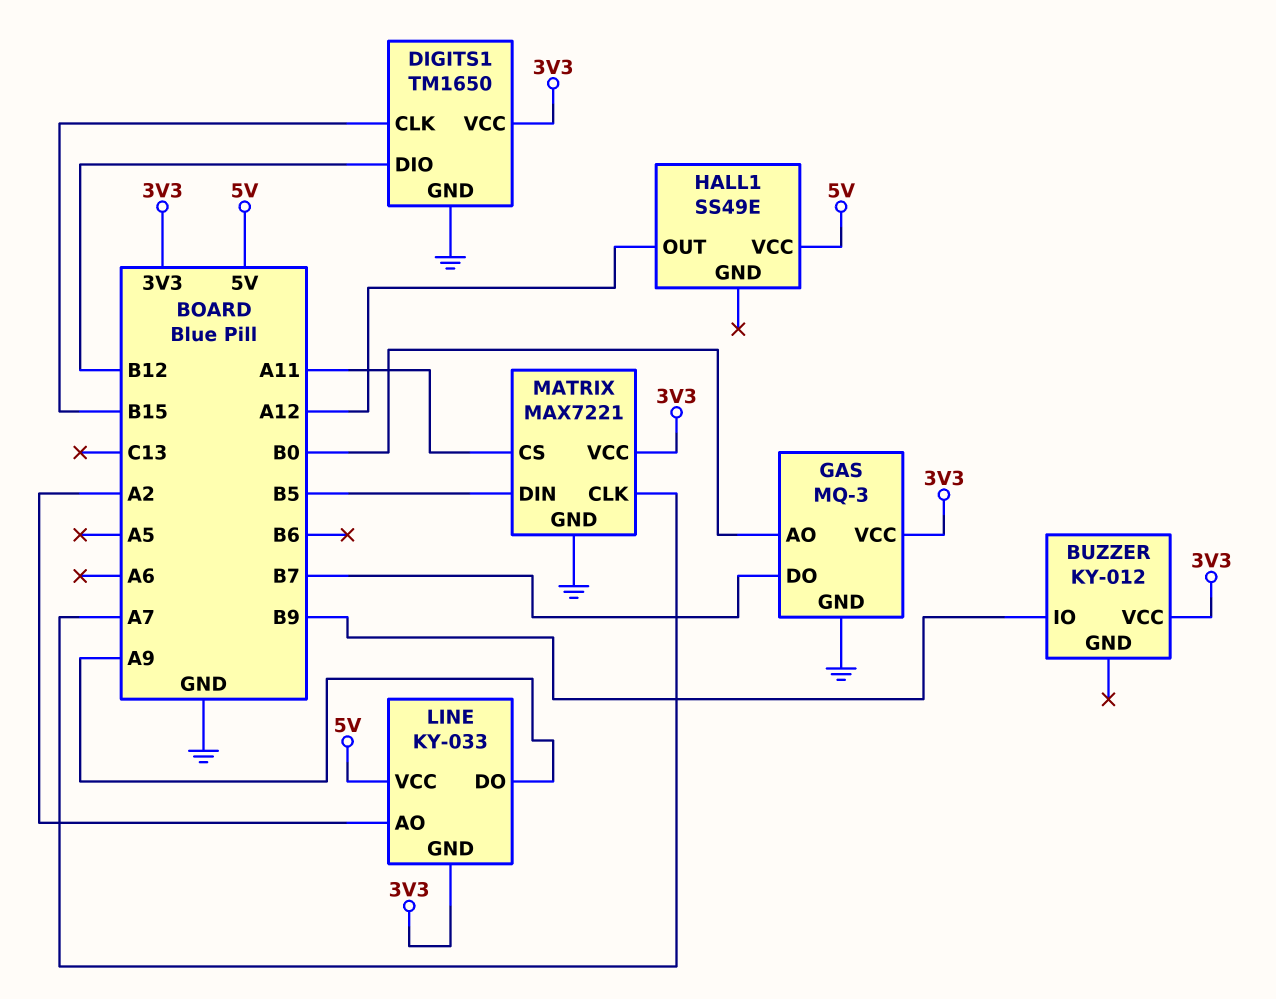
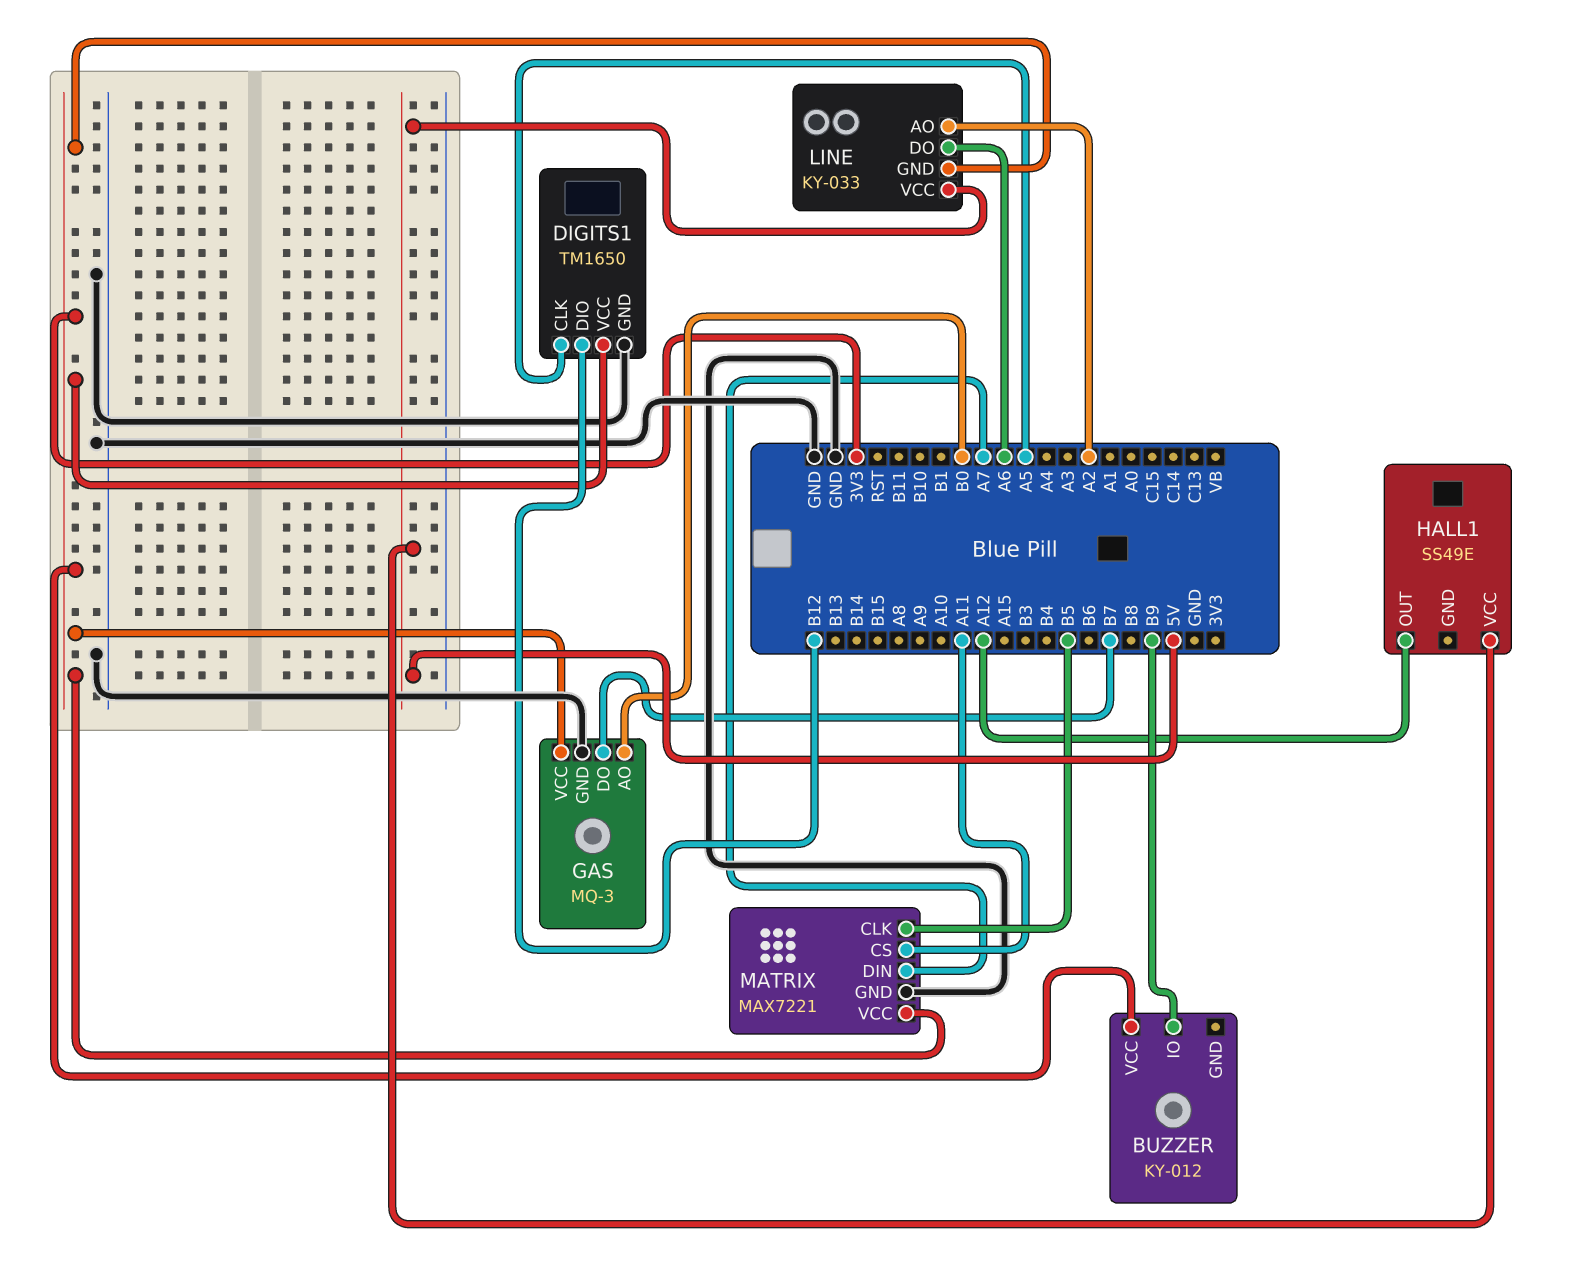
DIGITS1 pin CLK: B15 -> A5
LINE pin DO: A9 -> A6
MATRIX pin CLK: A7 -> B5
MATRIX pin DIN: B5 -> A7

